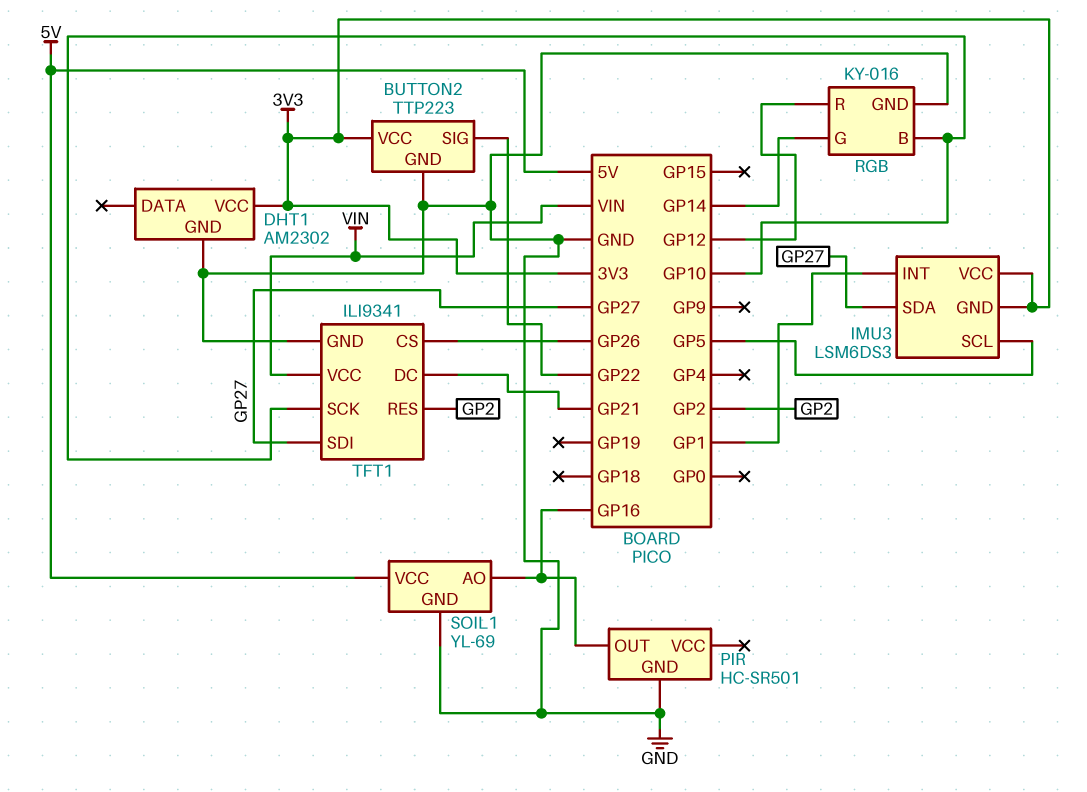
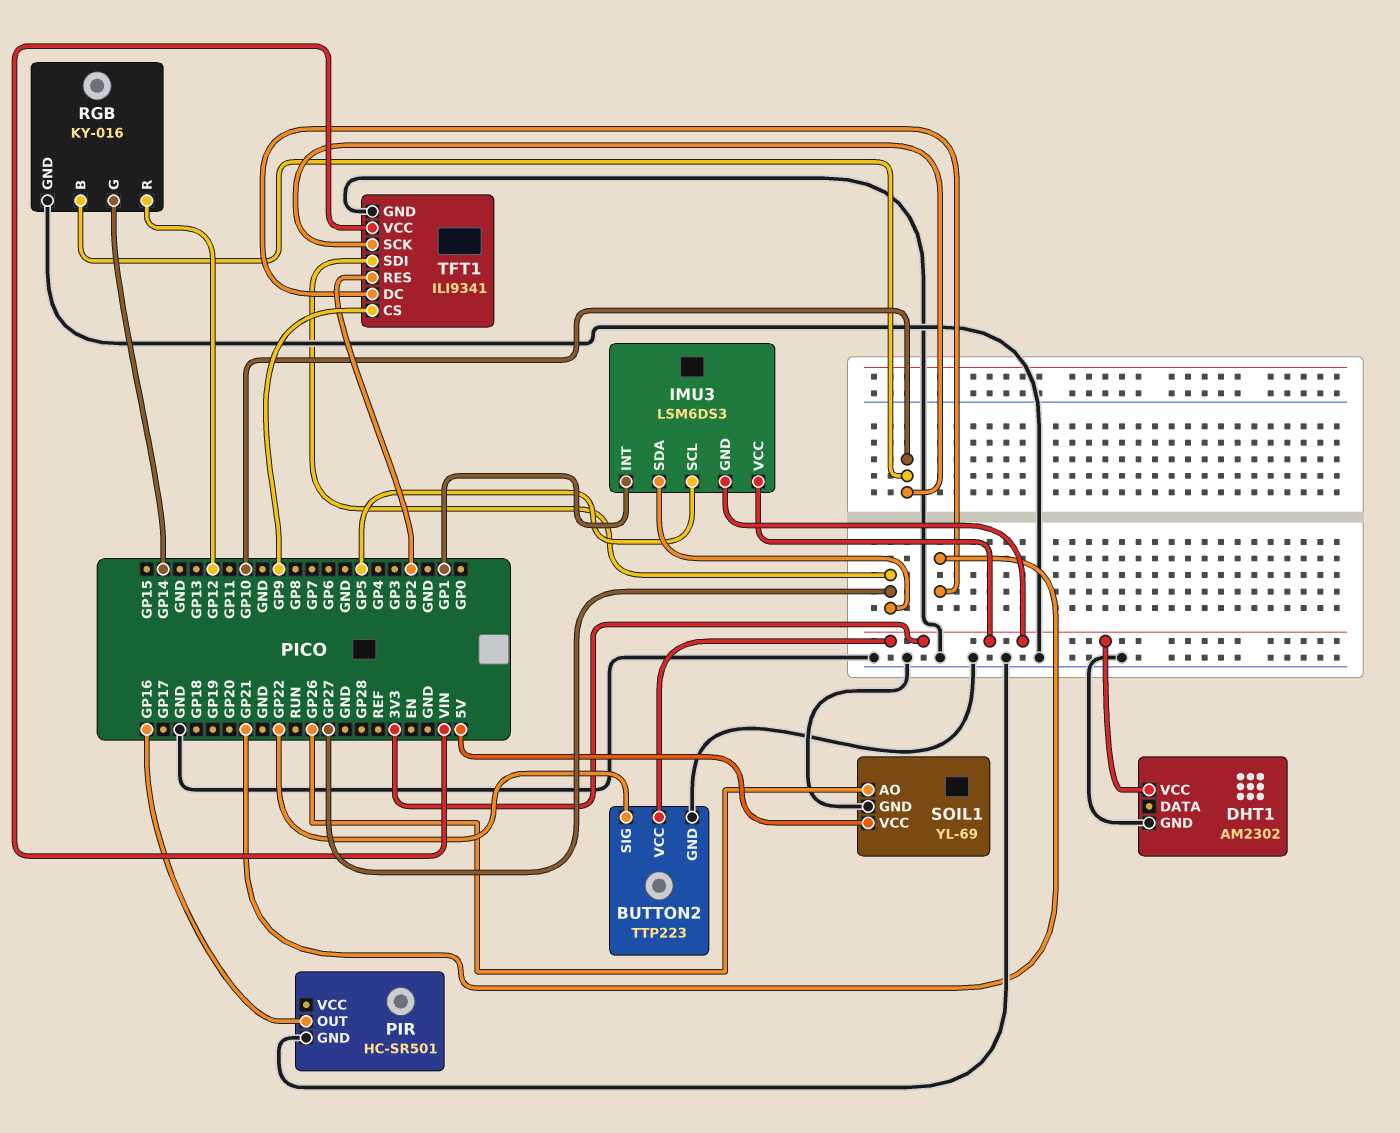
SOIL1 pin AO: GP16 -> GP26
TFT1 pin CS: GP26 -> GP9

